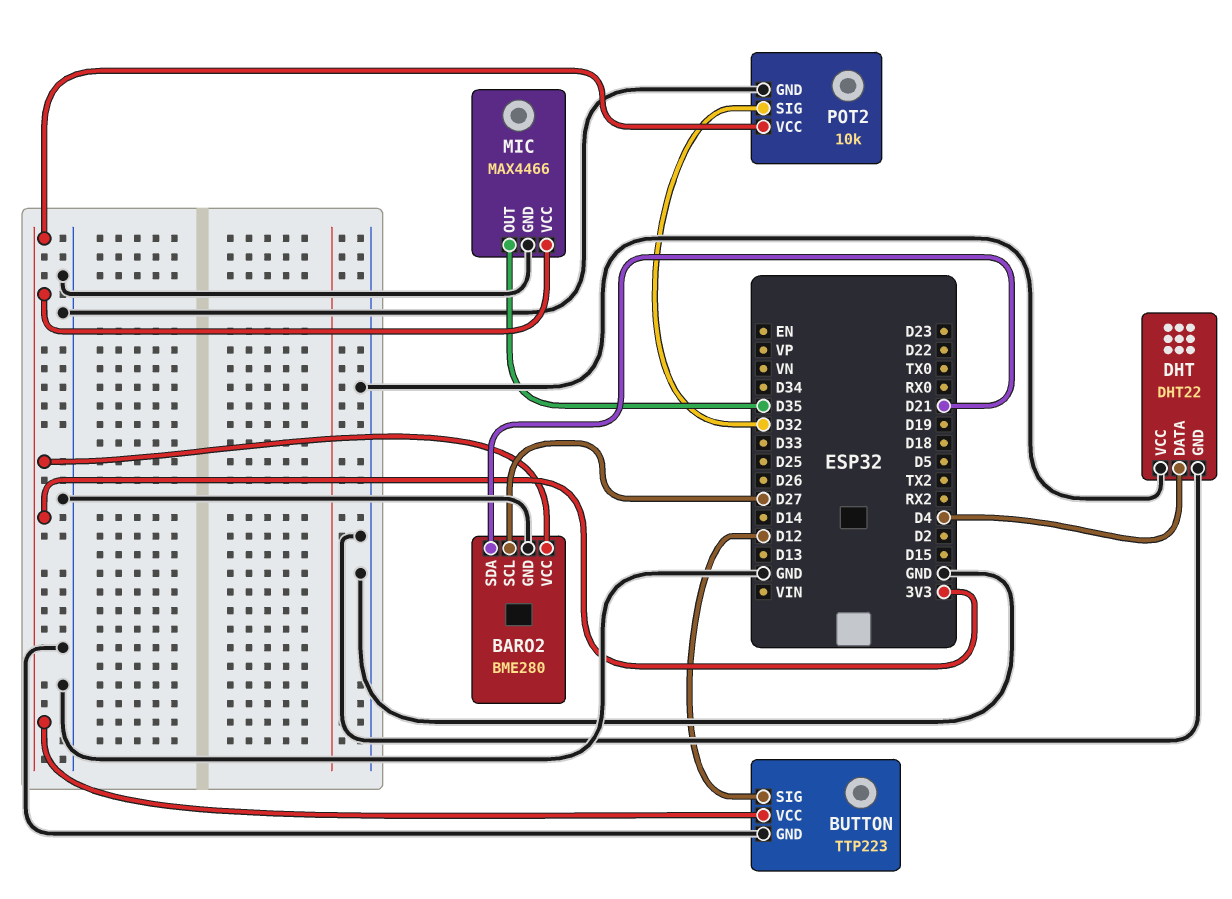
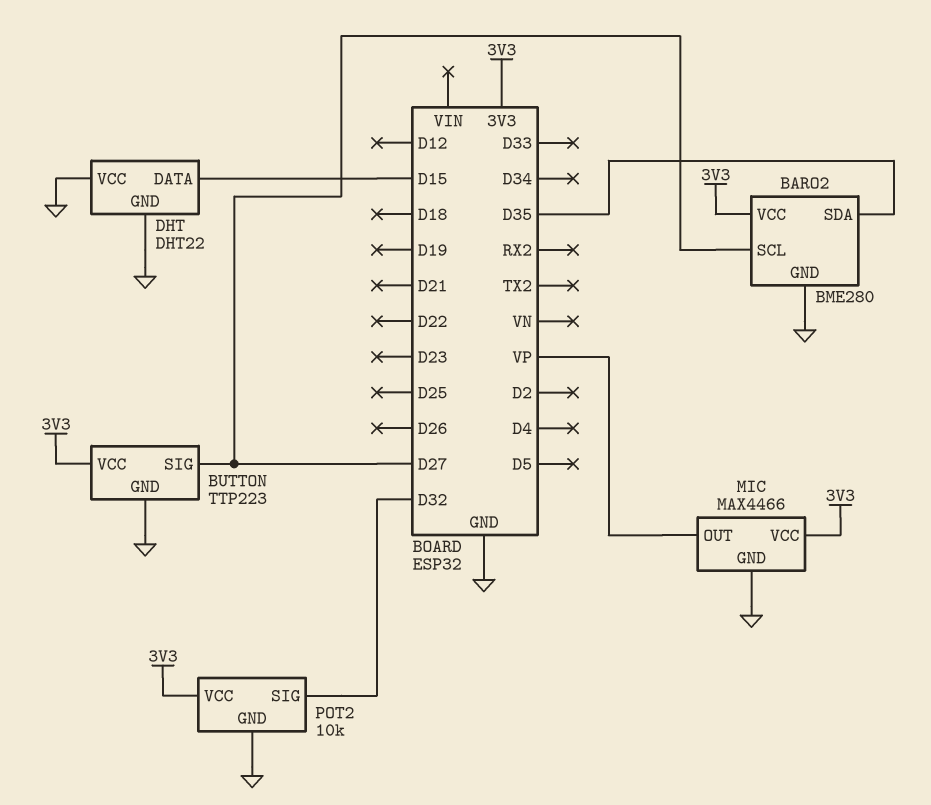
BARO2 pin SDA: D21 -> D35
BUTTON pin SIG: D12 -> D27
DHT pin DATA: D4 -> D15
MIC pin OUT: D35 -> VP

